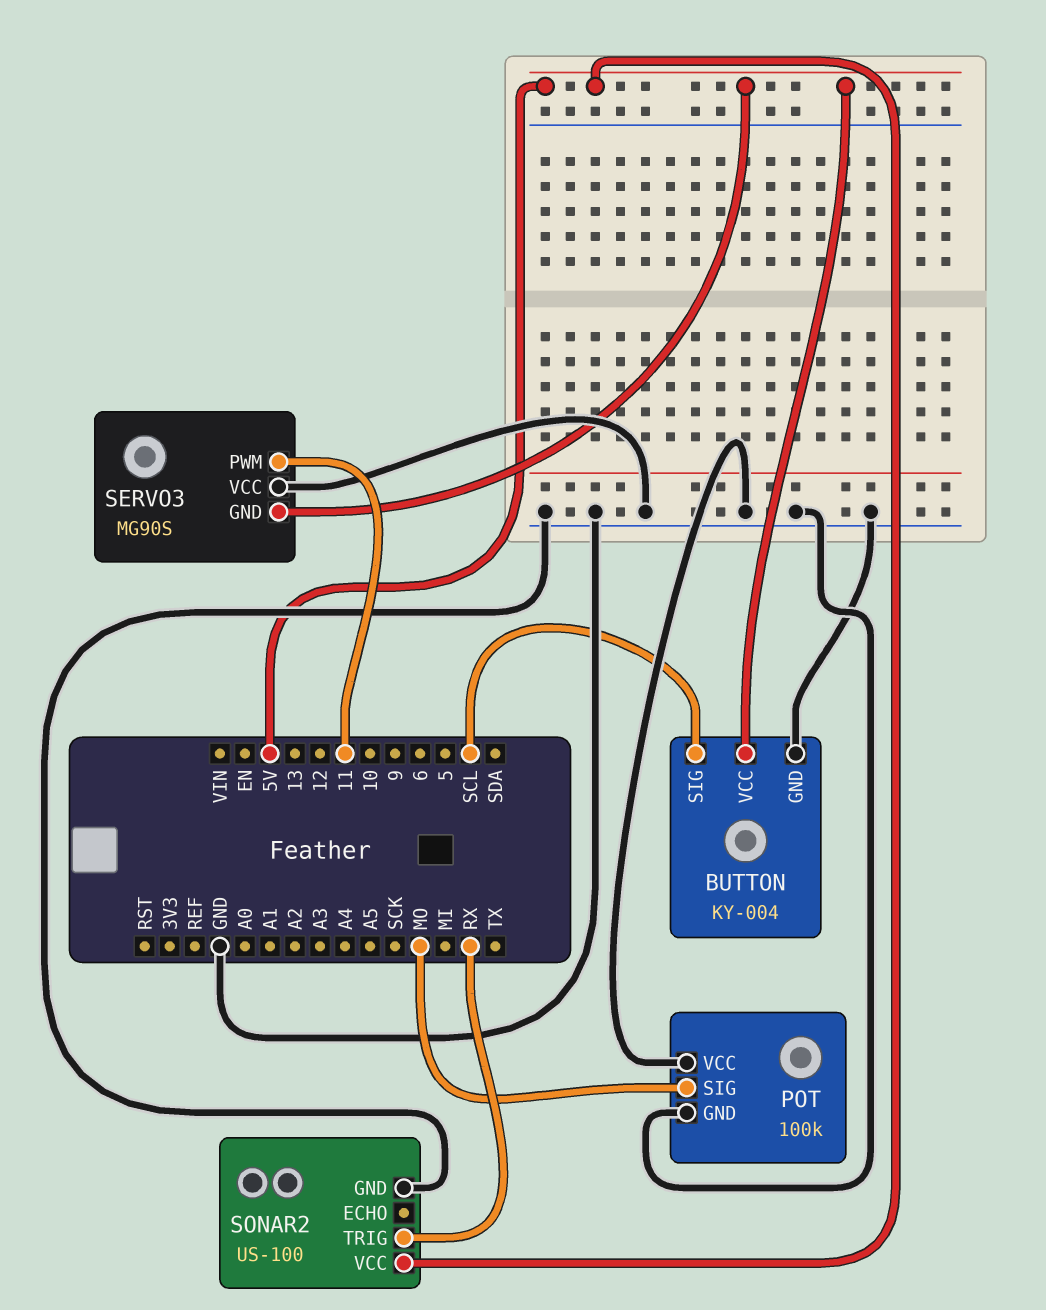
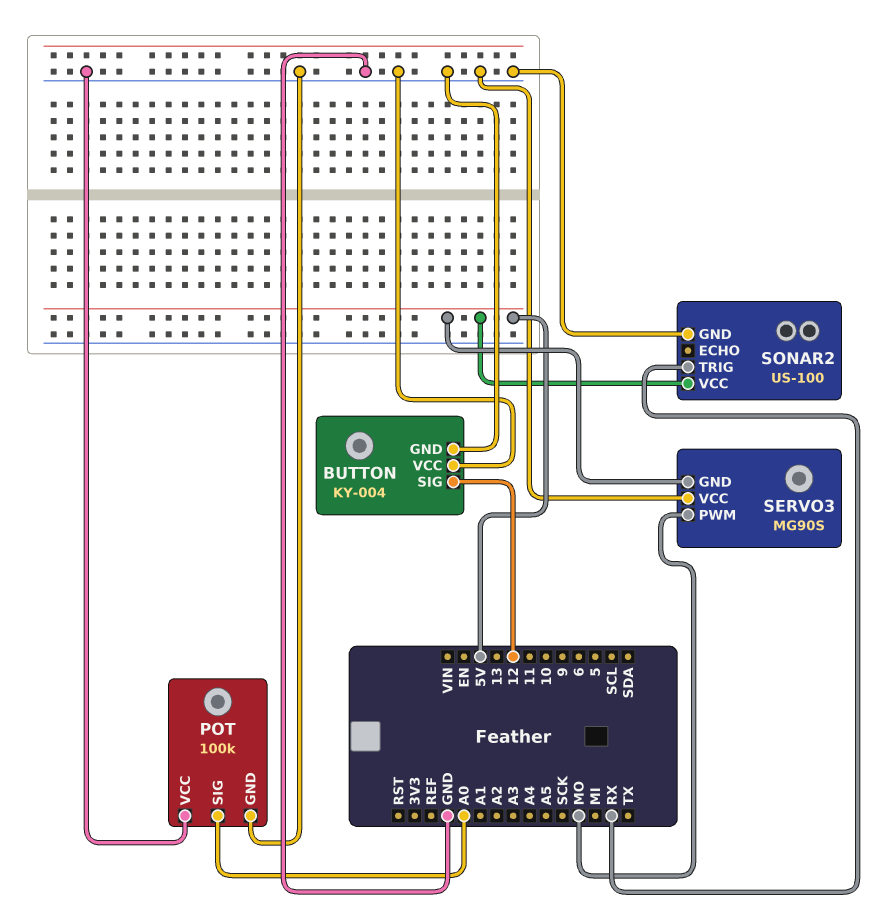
BUTTON pin SIG: SCL -> 12
BUTTON pin VCC: 5V -> GND
POT pin SIG: MO -> A0
SERVO3 pin PWM: 11 -> MO

